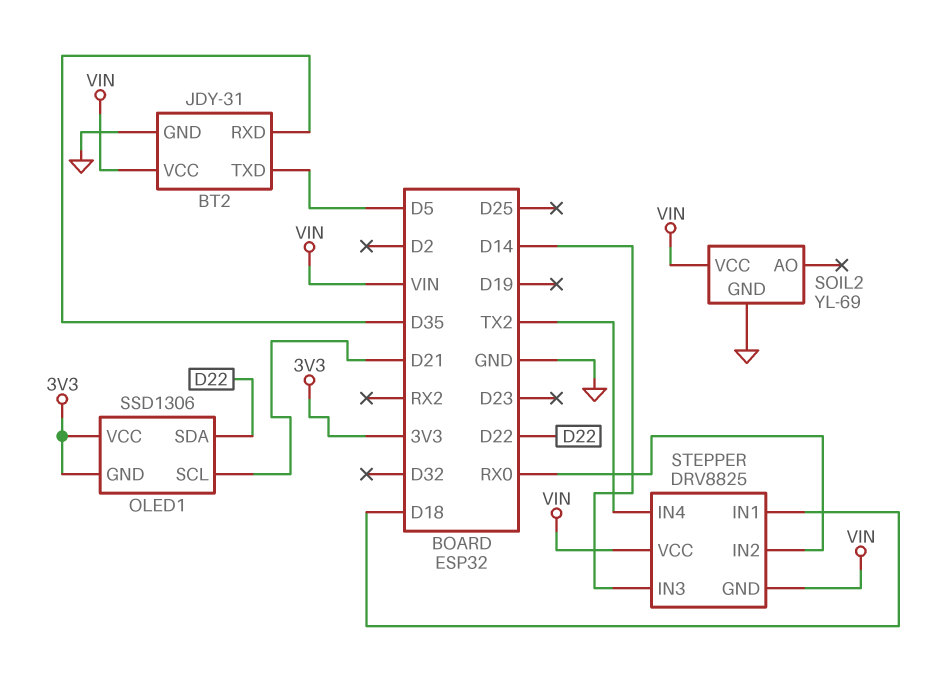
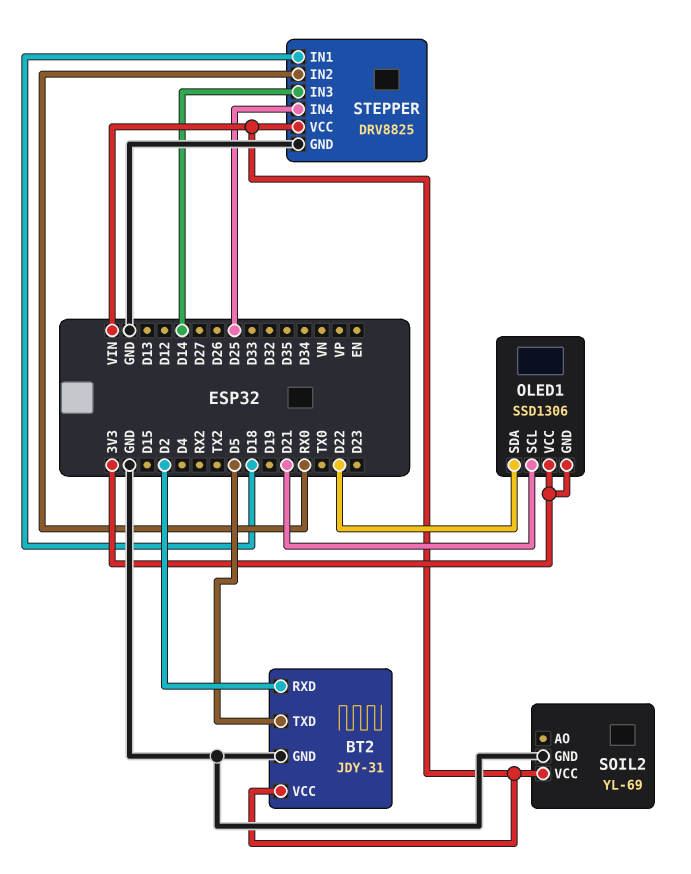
BT2 pin RXD: D35 -> D2
STEPPER pin GND: VIN -> GND
STEPPER pin IN4: TX2 -> D25

